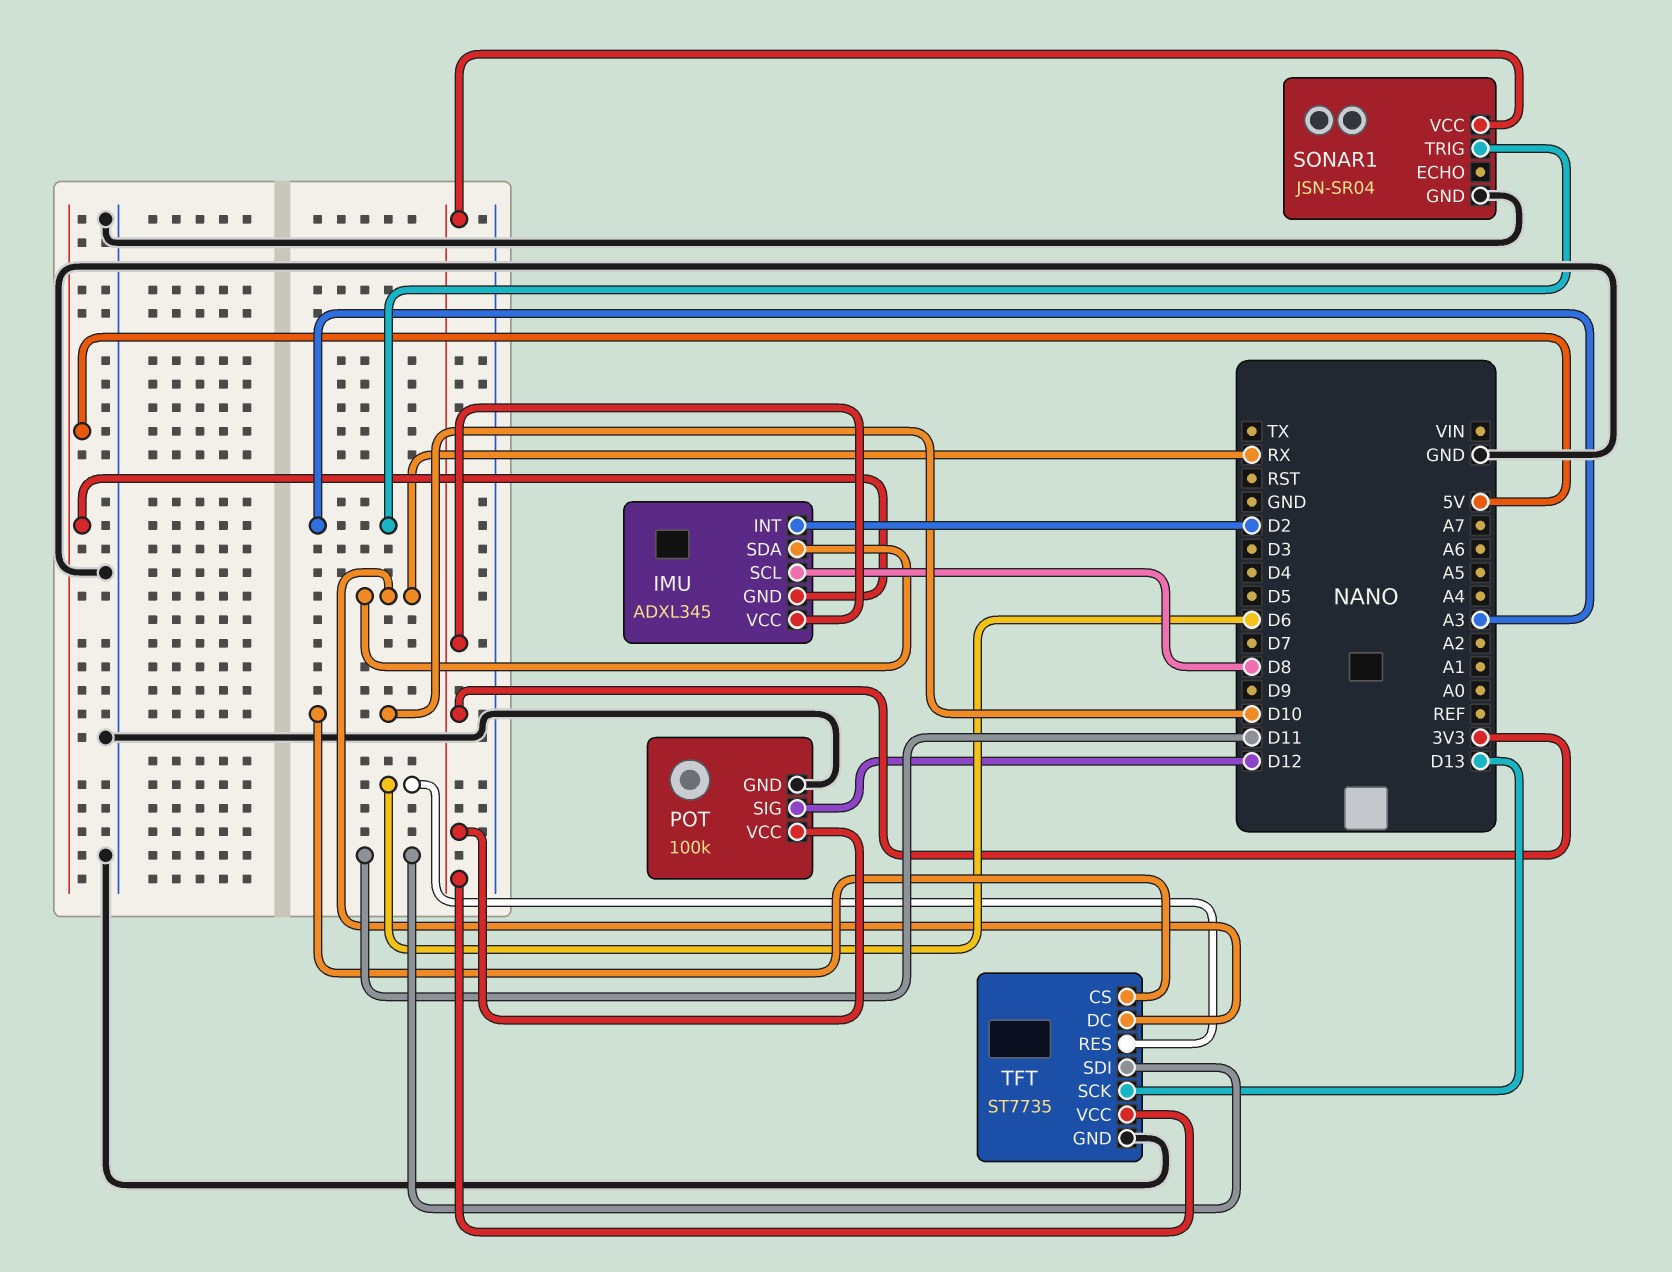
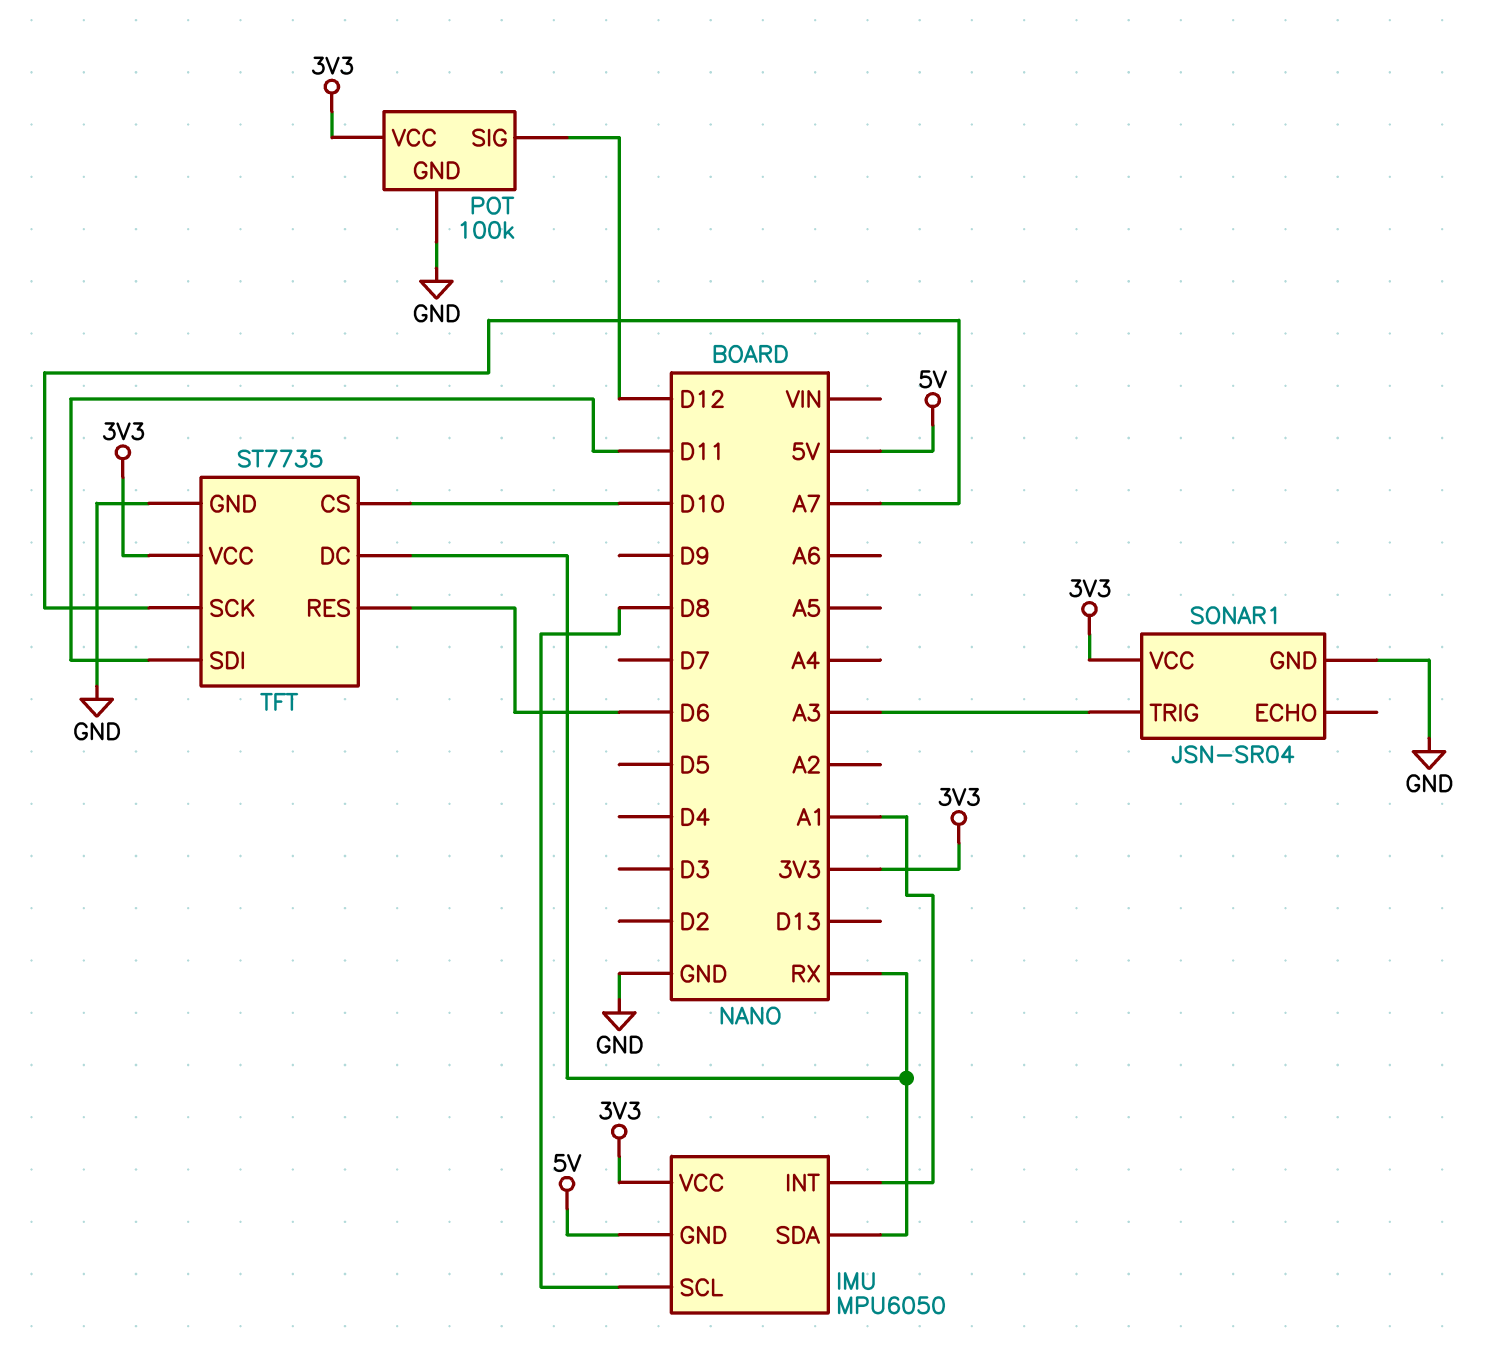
IMU: ADXL345 -> MPU6050
IMU pin INT: D2 -> A1
TFT pin SCK: D13 -> A7

